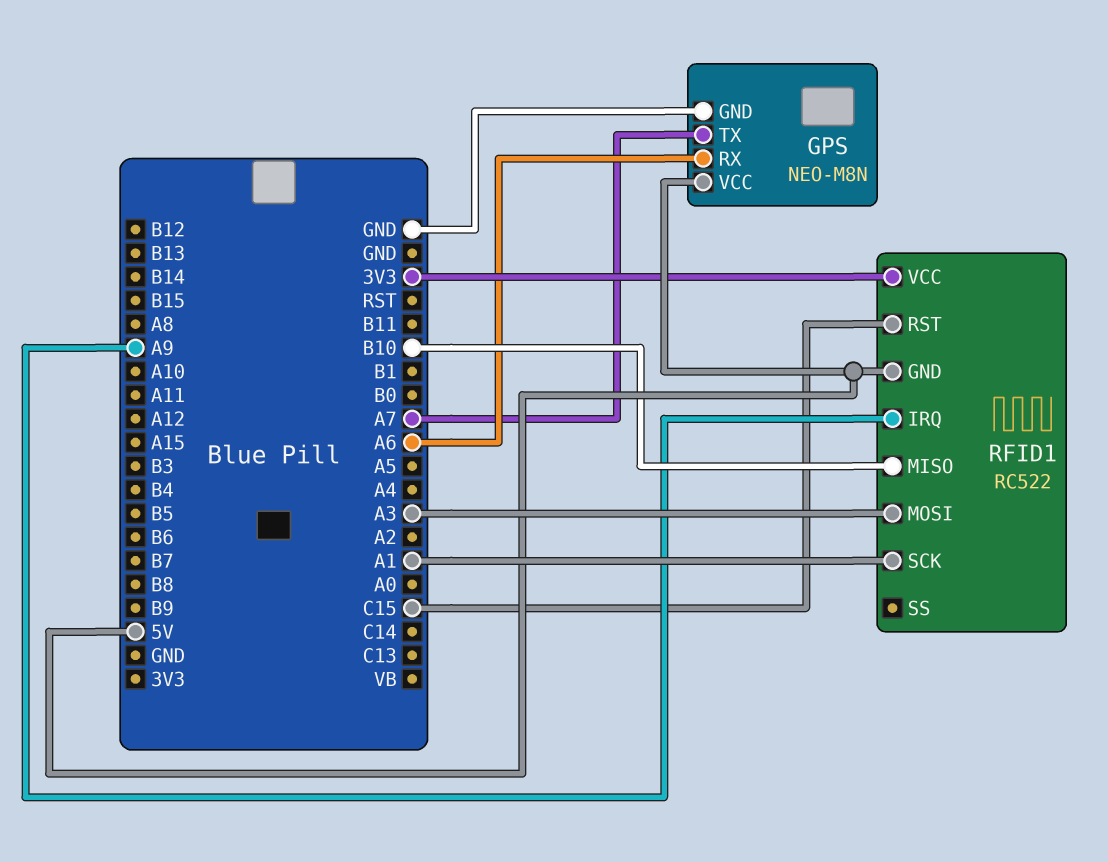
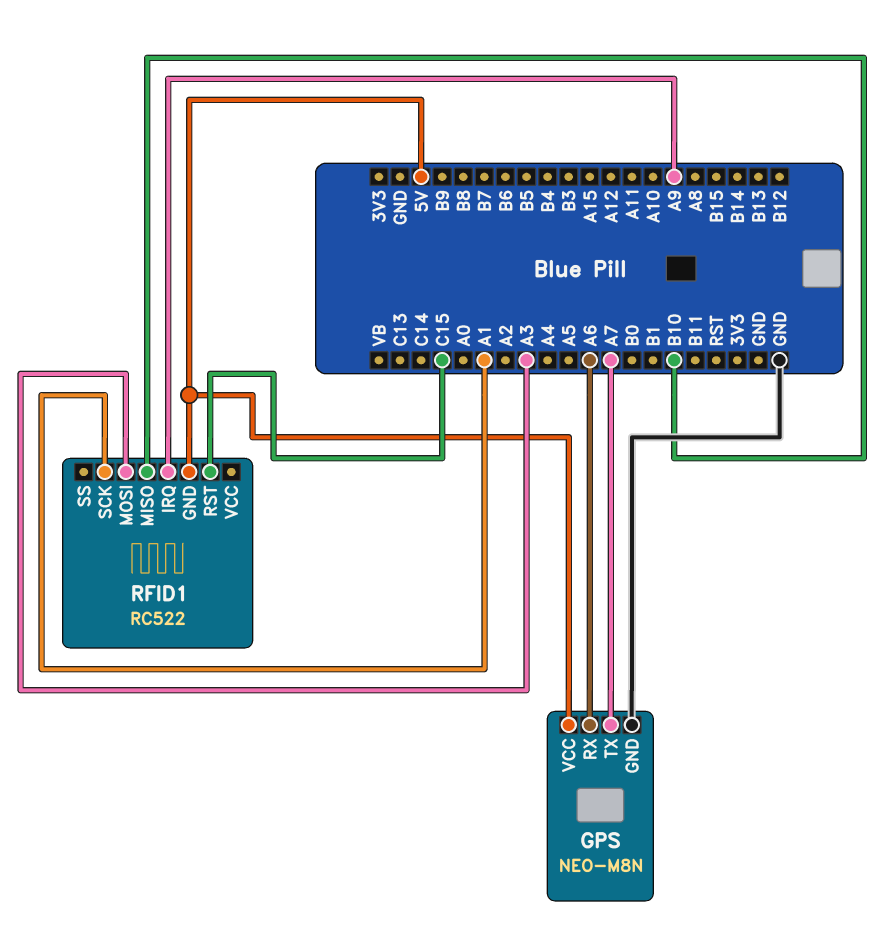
RFID1 pin VCC: 3V3 -> none

